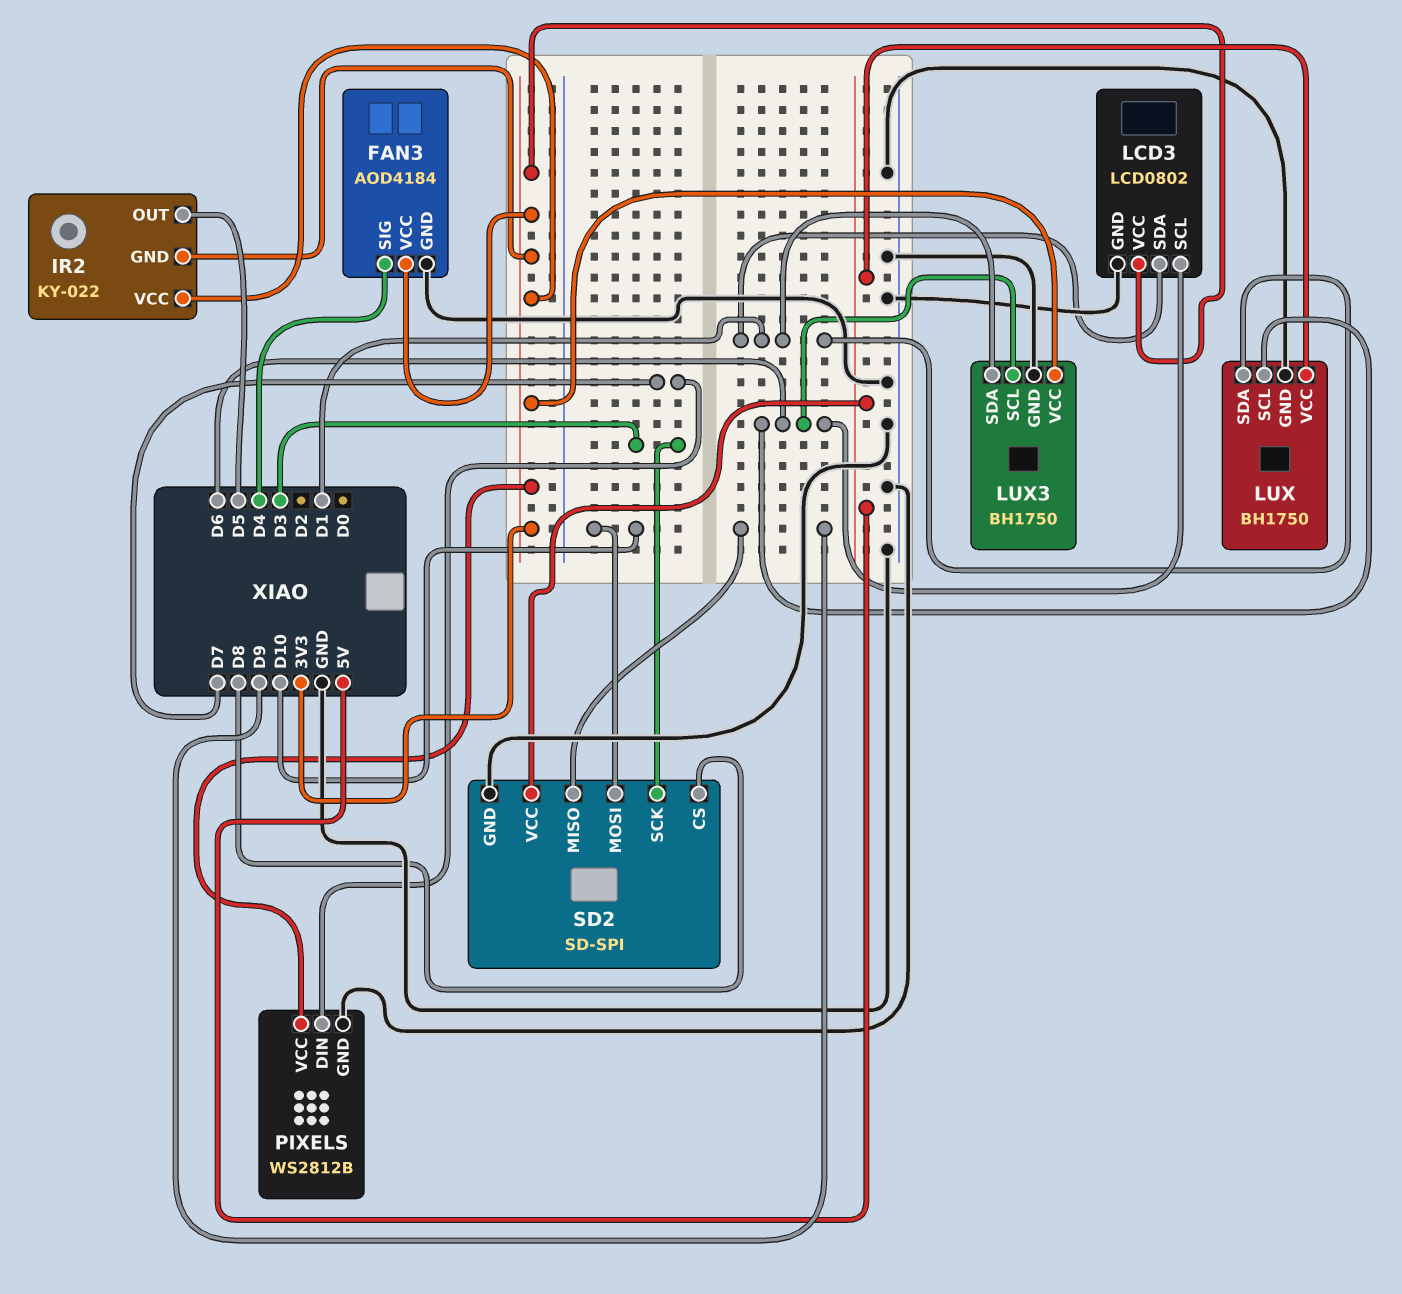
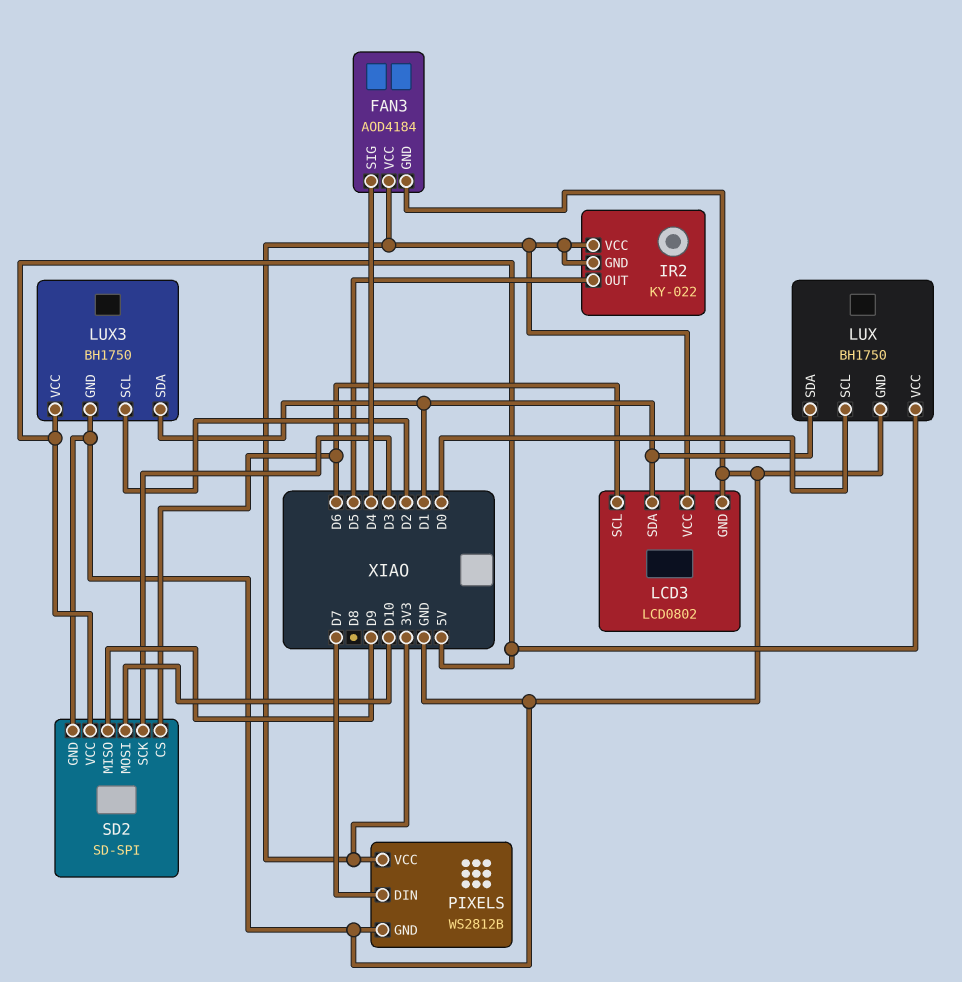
LUX pin SCL: D6 -> D0
LUX3 pin SCL: D6 -> D2
LUX3 pin VCC: 3V3 -> 5V
SD2 pin CS: D8 -> D6

